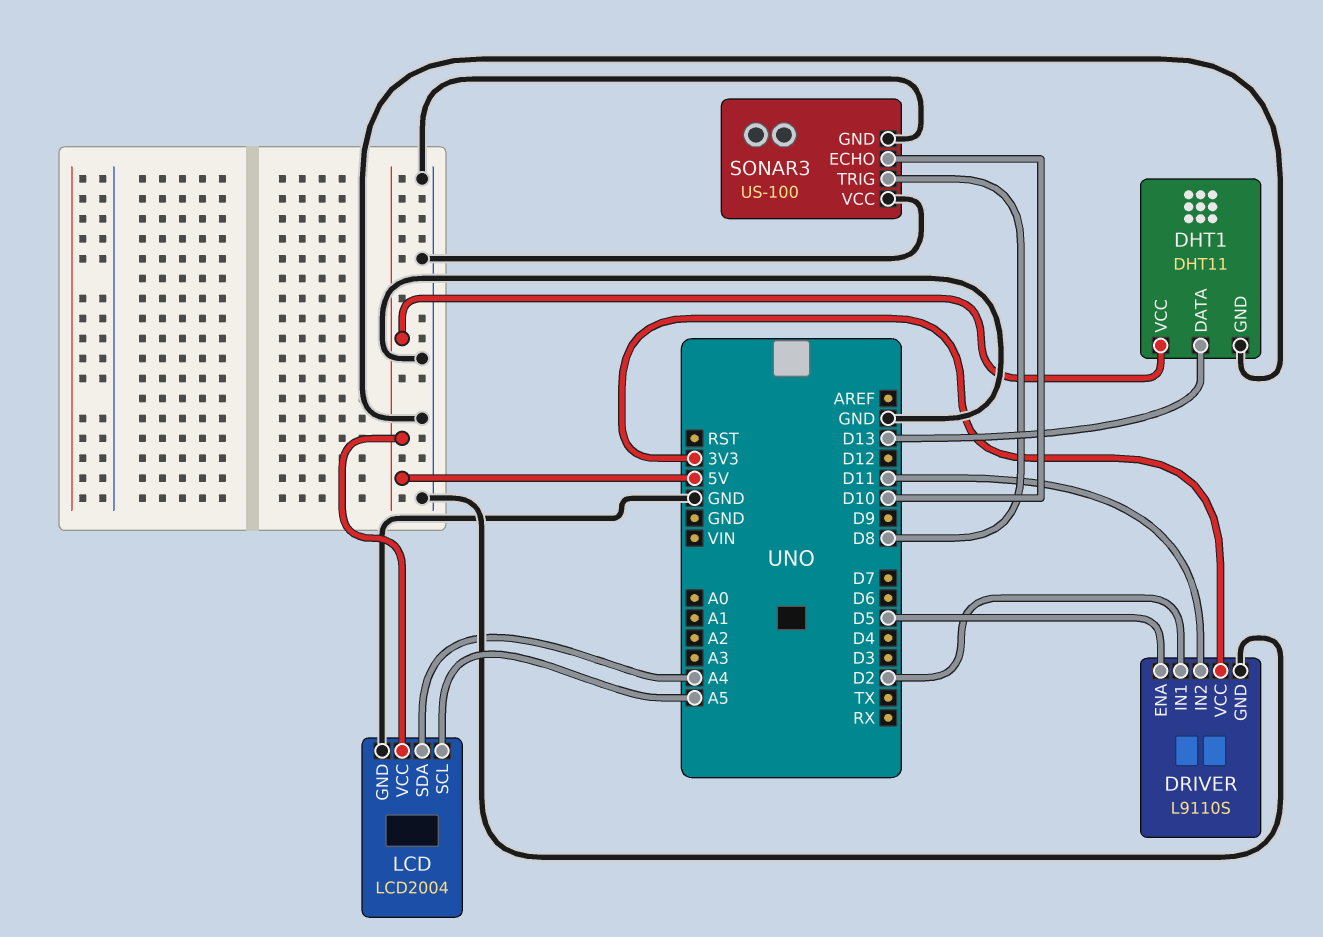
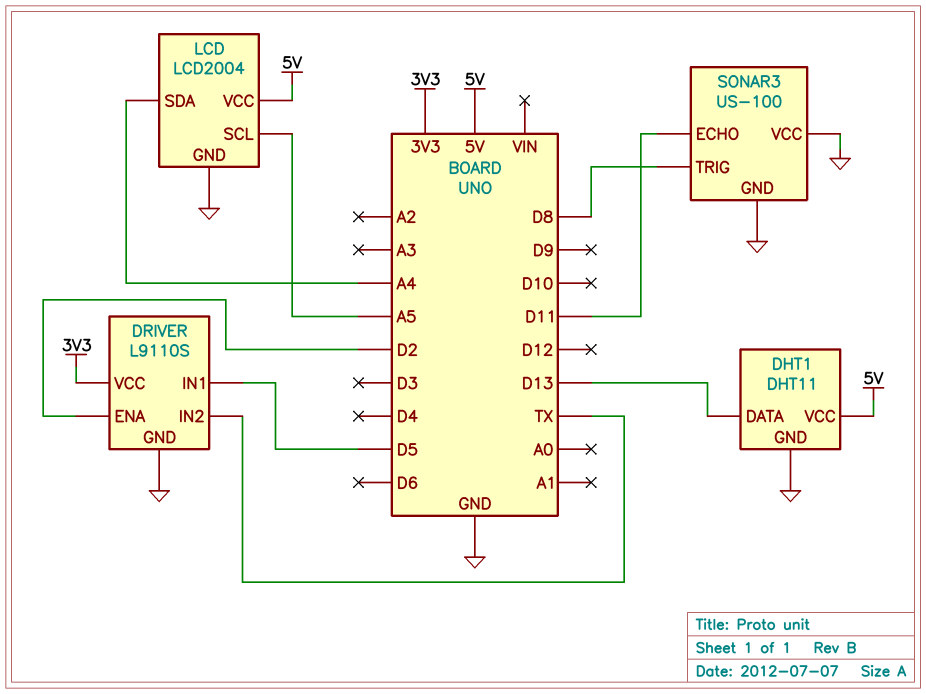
DRIVER pin ENA: D5 -> D2
DRIVER pin IN1: D2 -> D5
DRIVER pin IN2: D11 -> TX
SONAR3 pin ECHO: D10 -> D11

